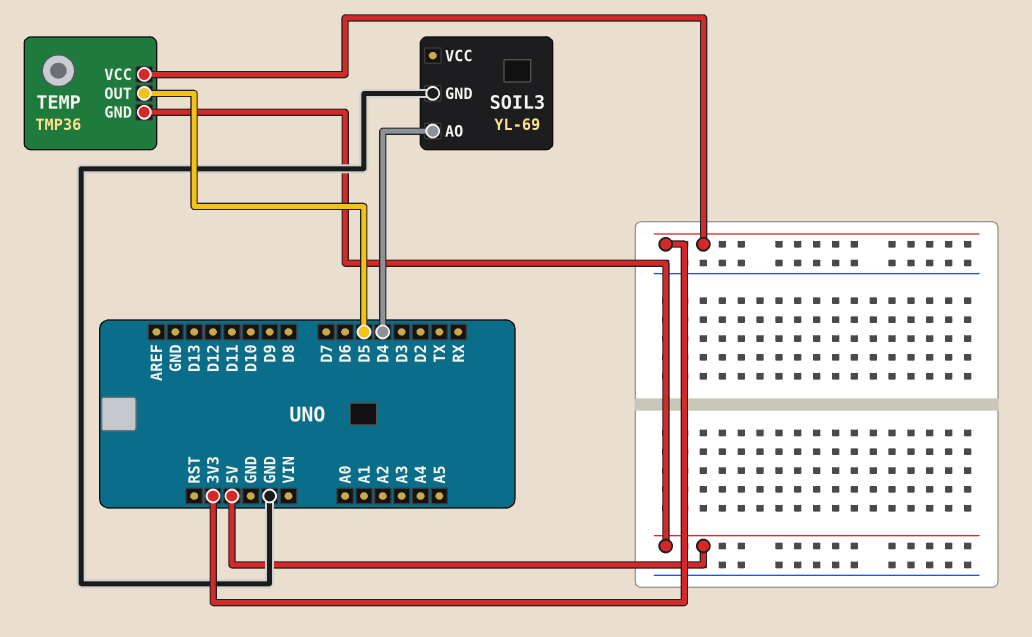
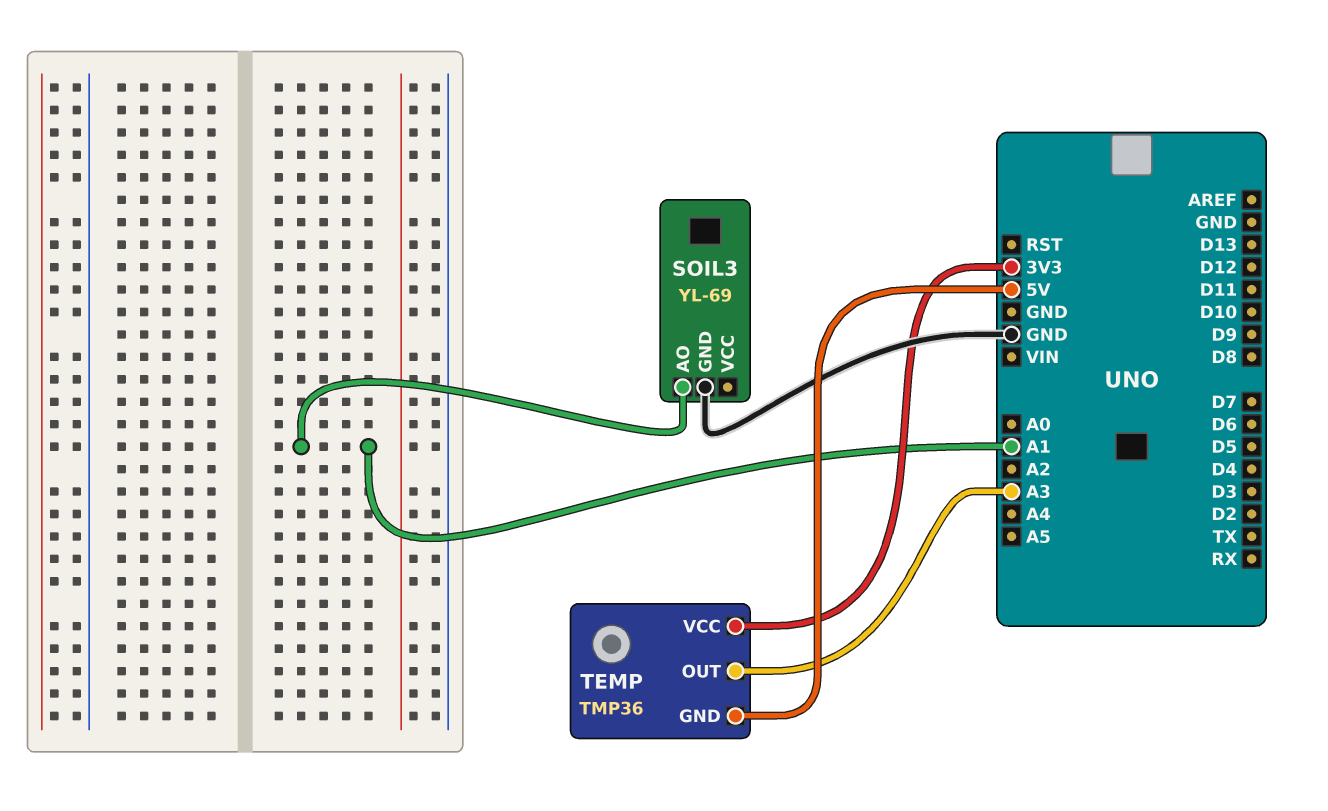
SOIL3 pin AO: D4 -> A1
TEMP pin OUT: D5 -> A3

